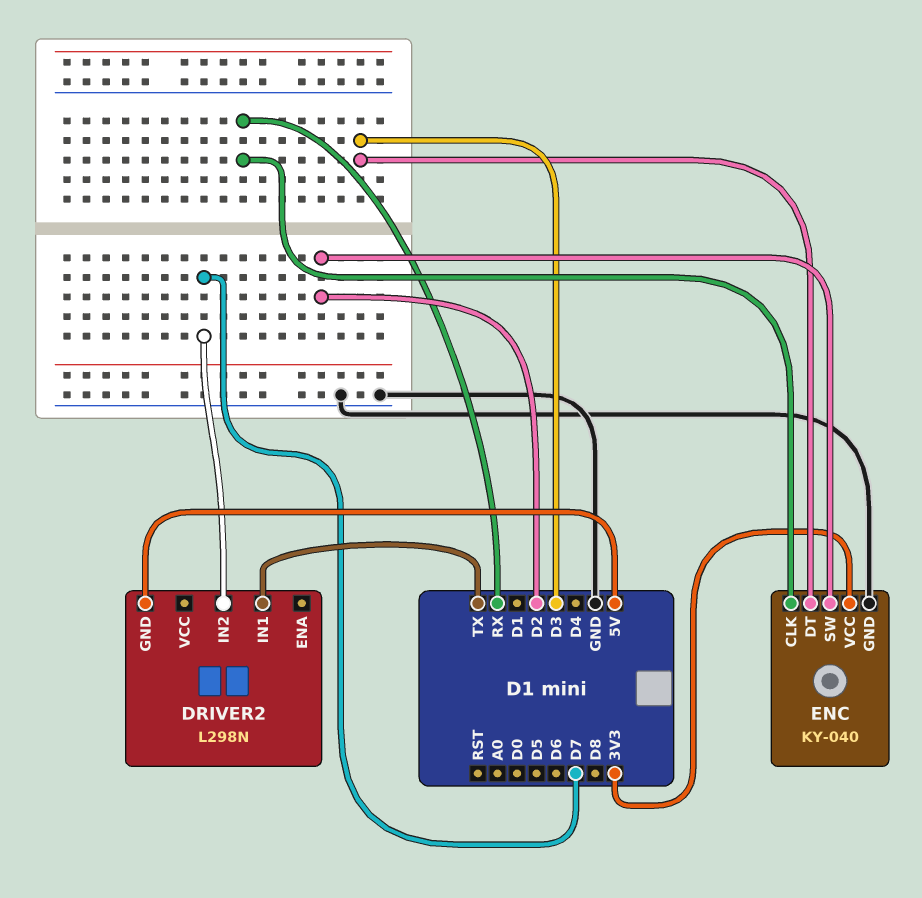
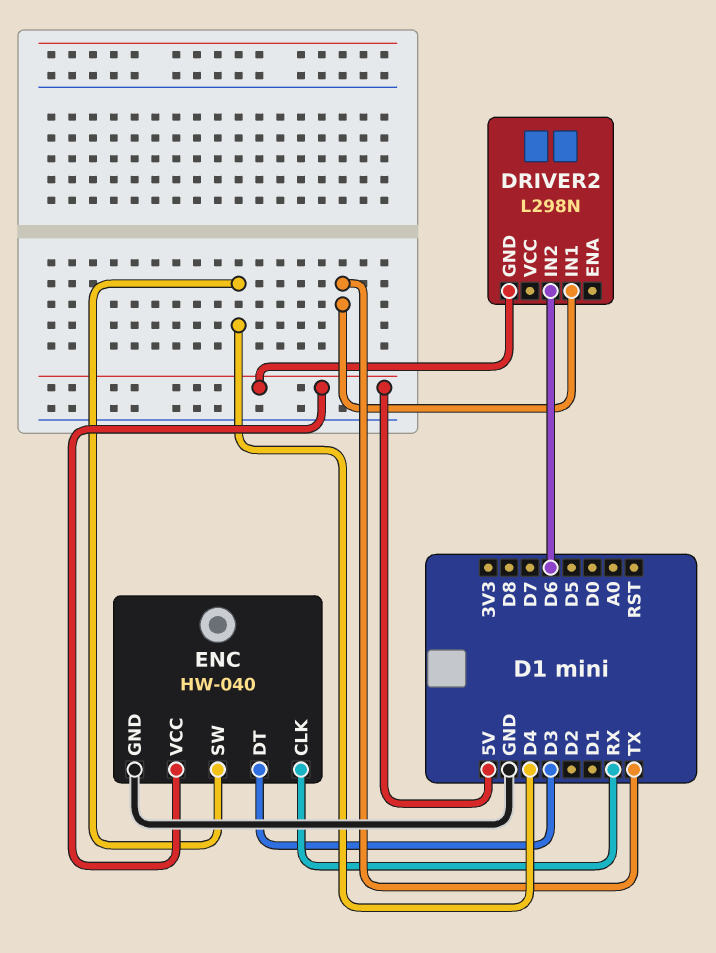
DRIVER2 pin IN2: D7 -> D6
ENC: KY-040 -> HW-040
ENC pin SW: D2 -> D4
ENC pin VCC: 3V3 -> 5V

